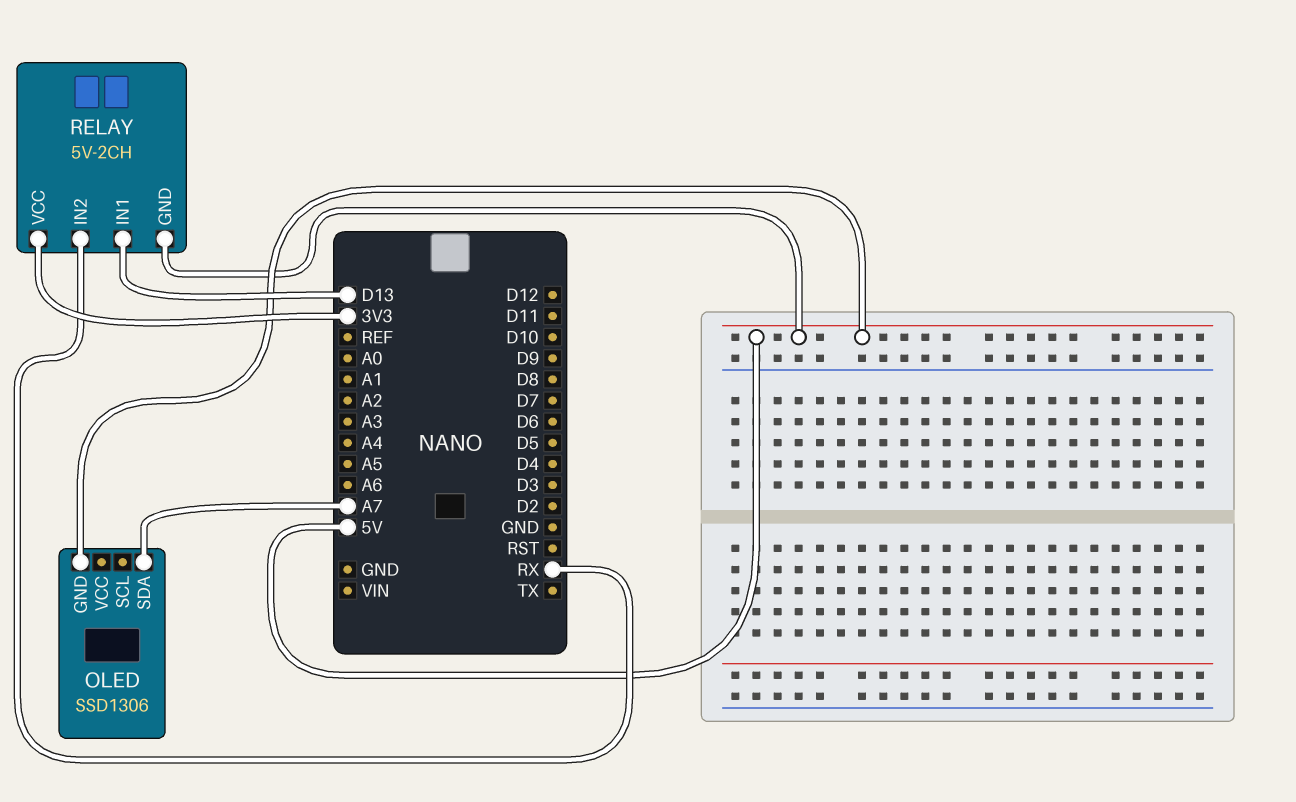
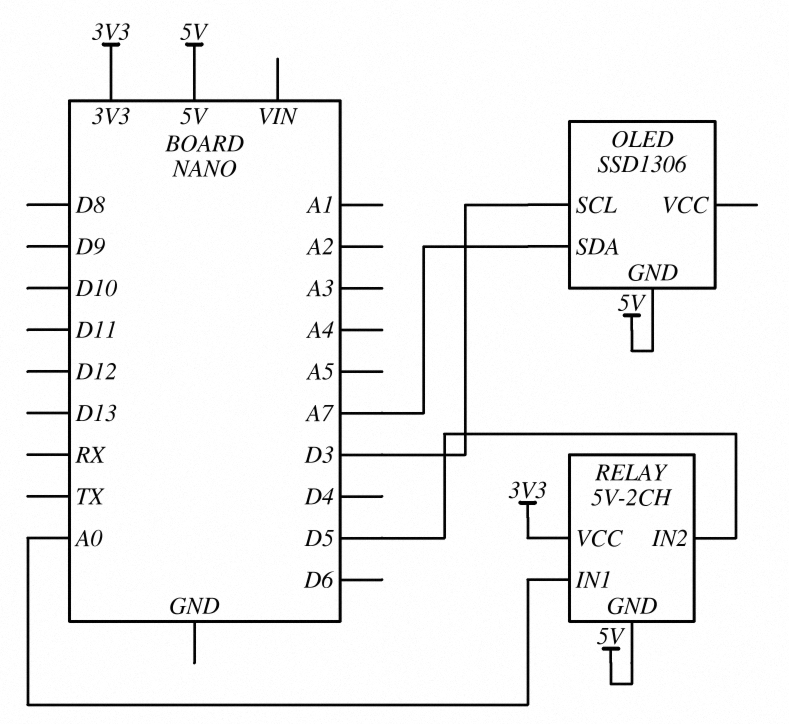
OLED pin SCL: none -> D3
RELAY pin IN1: D13 -> A0
RELAY pin IN2: RX -> D5

